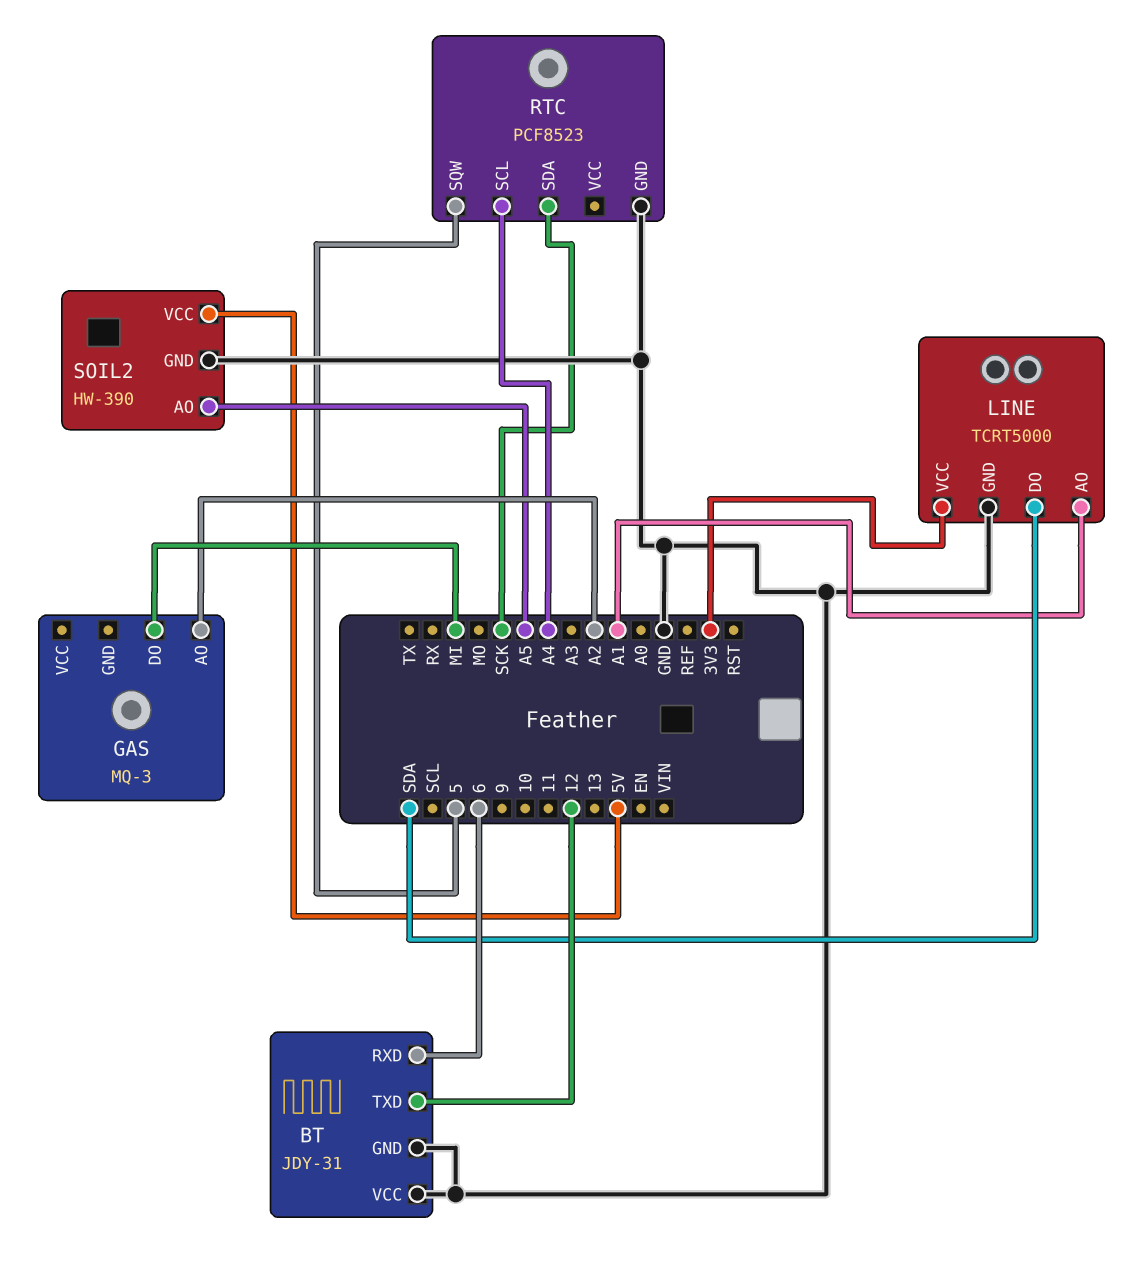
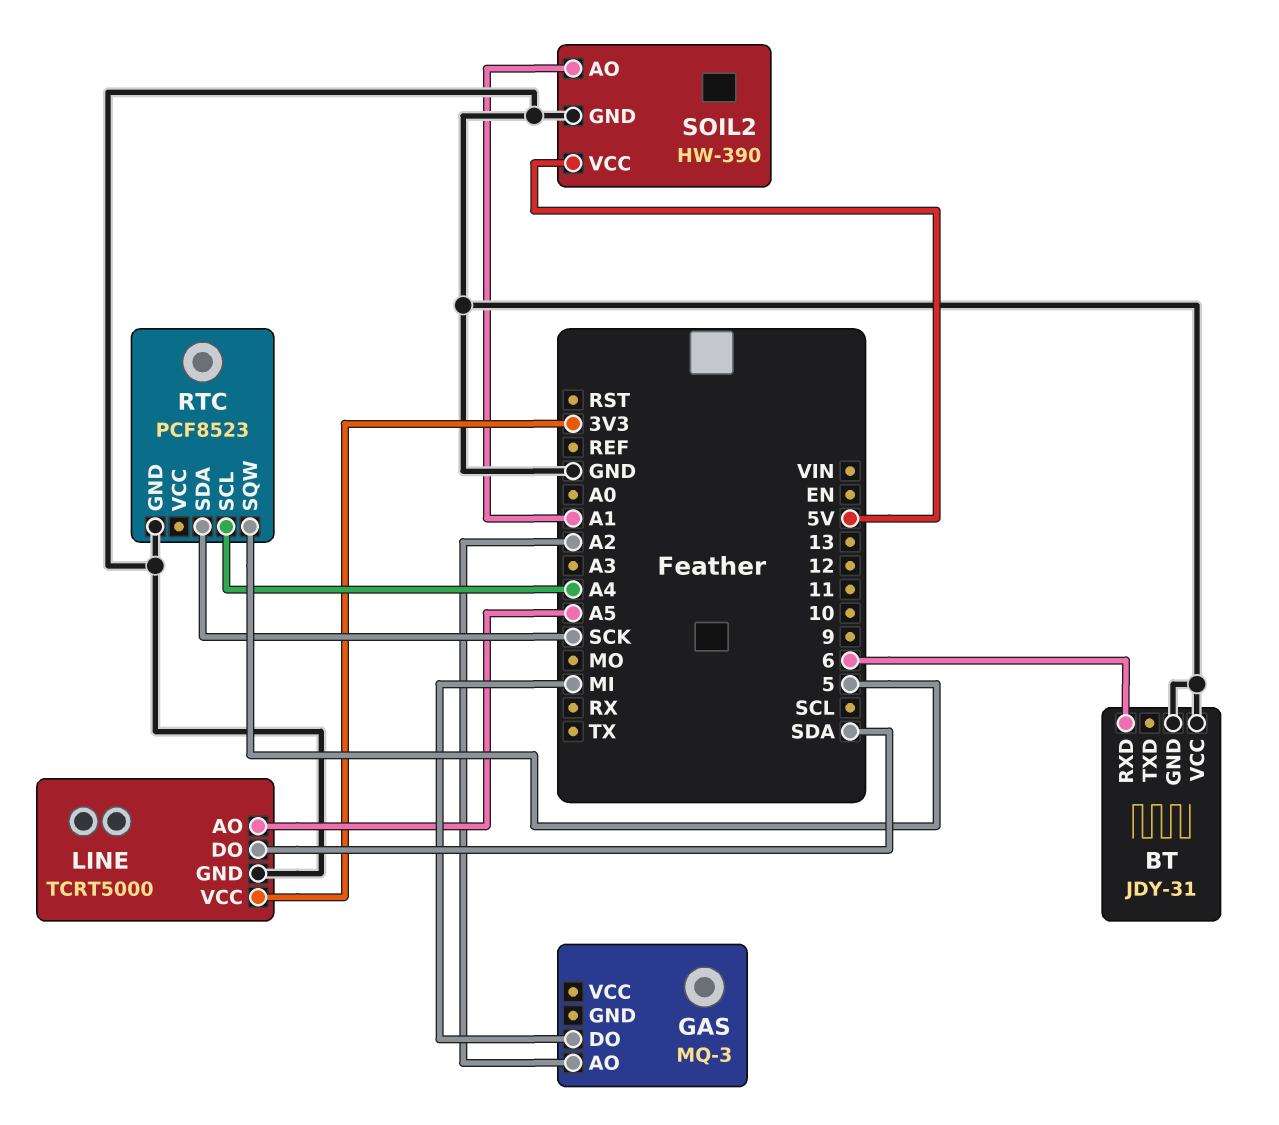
BT pin TXD: 12 -> none
LINE pin AO: A1 -> A5
SOIL2 pin AO: A5 -> A1

